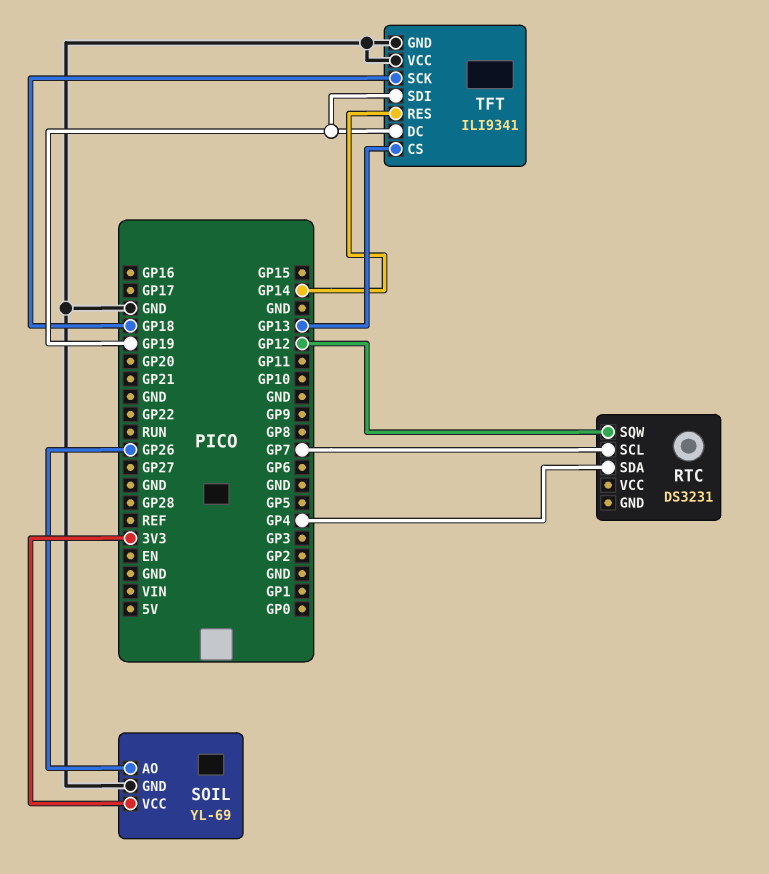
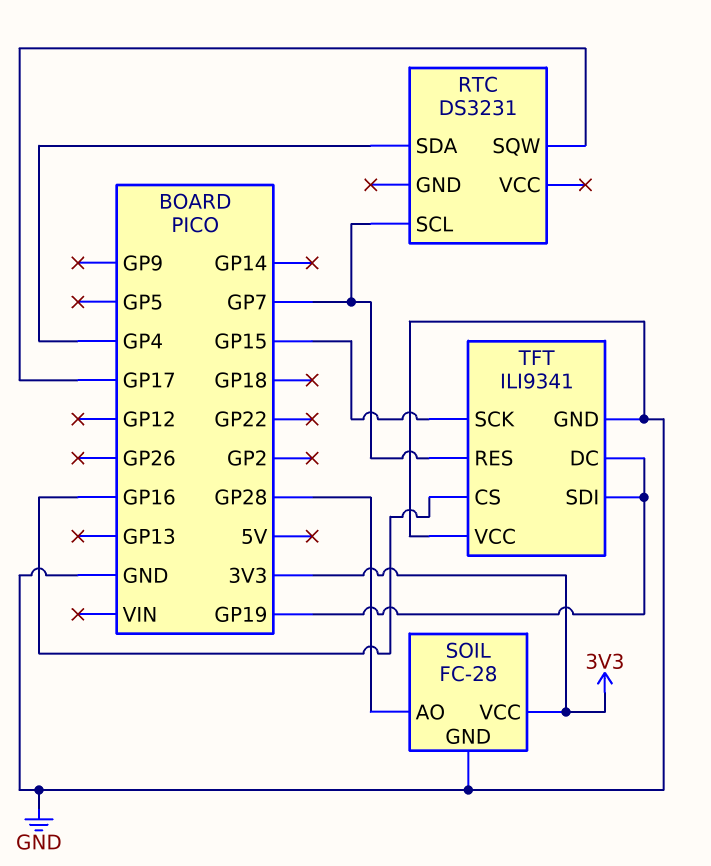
RTC pin SQW: GP12 -> GP17
SOIL: YL-69 -> FC-28
SOIL pin AO: GP26 -> GP28
TFT pin CS: GP13 -> GP16
TFT pin RES: GP14 -> GP7
TFT pin SCK: GP18 -> GP15

